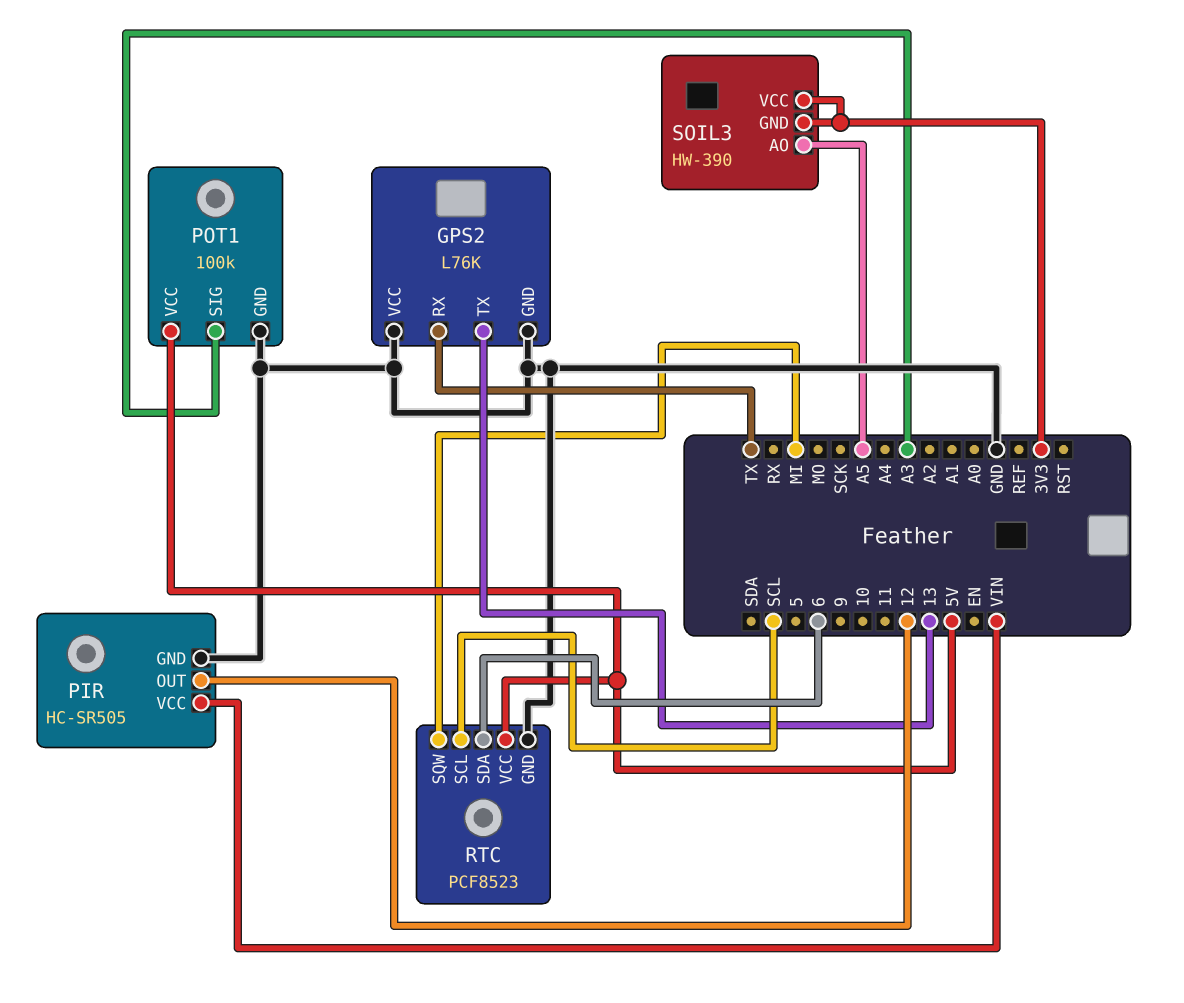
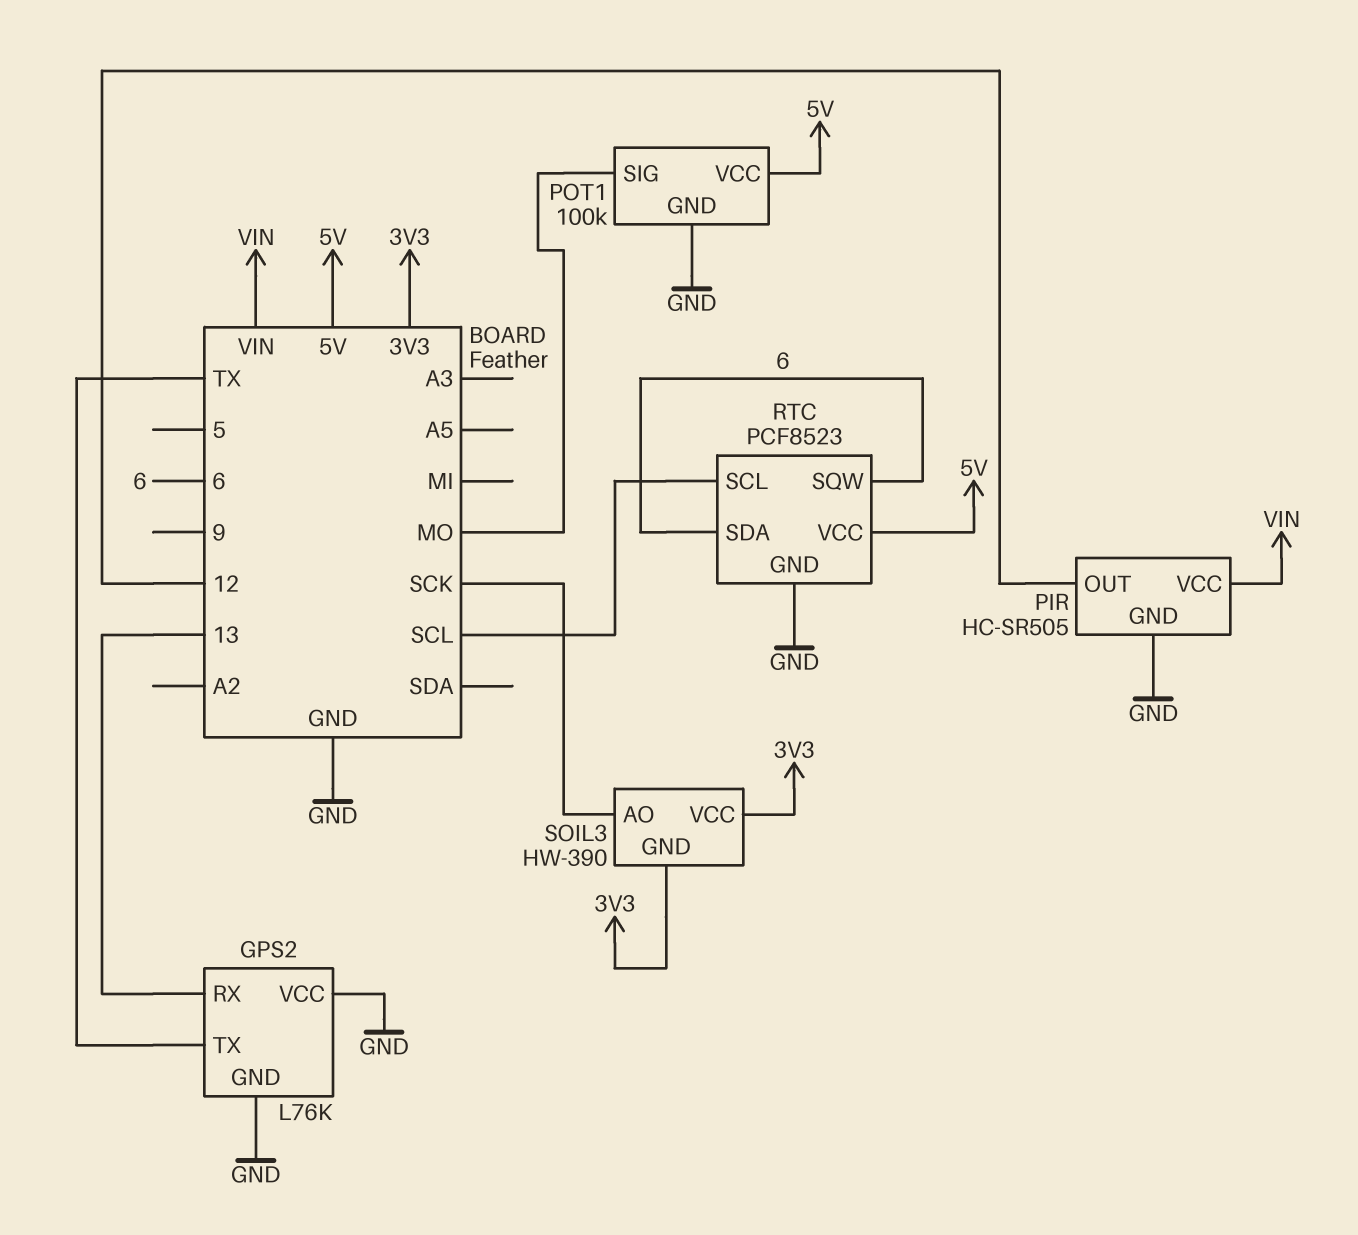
GPS2 pin RX: TX -> 13
GPS2 pin TX: 13 -> TX
POT1 pin SIG: A3 -> MO
RTC pin SQW: MI -> 6
SOIL3 pin AO: A5 -> SCK

